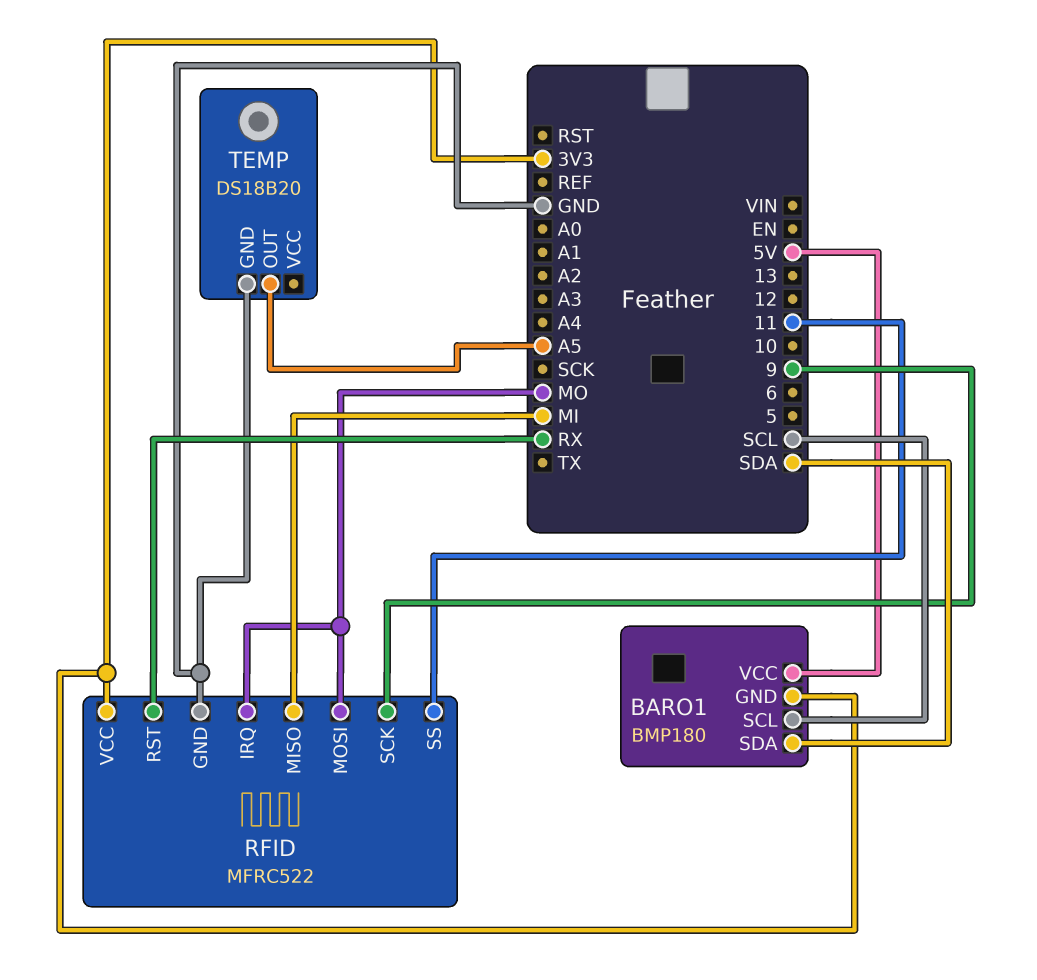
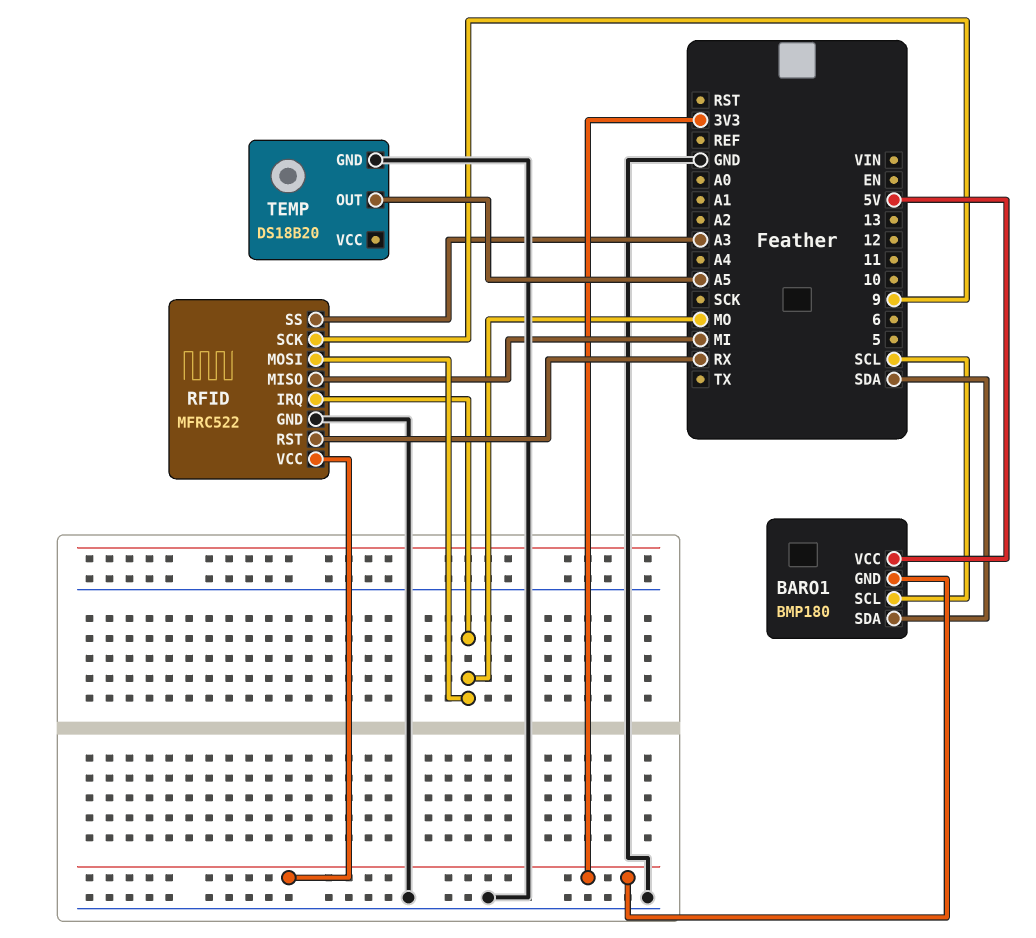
RFID pin SS: 11 -> A3

